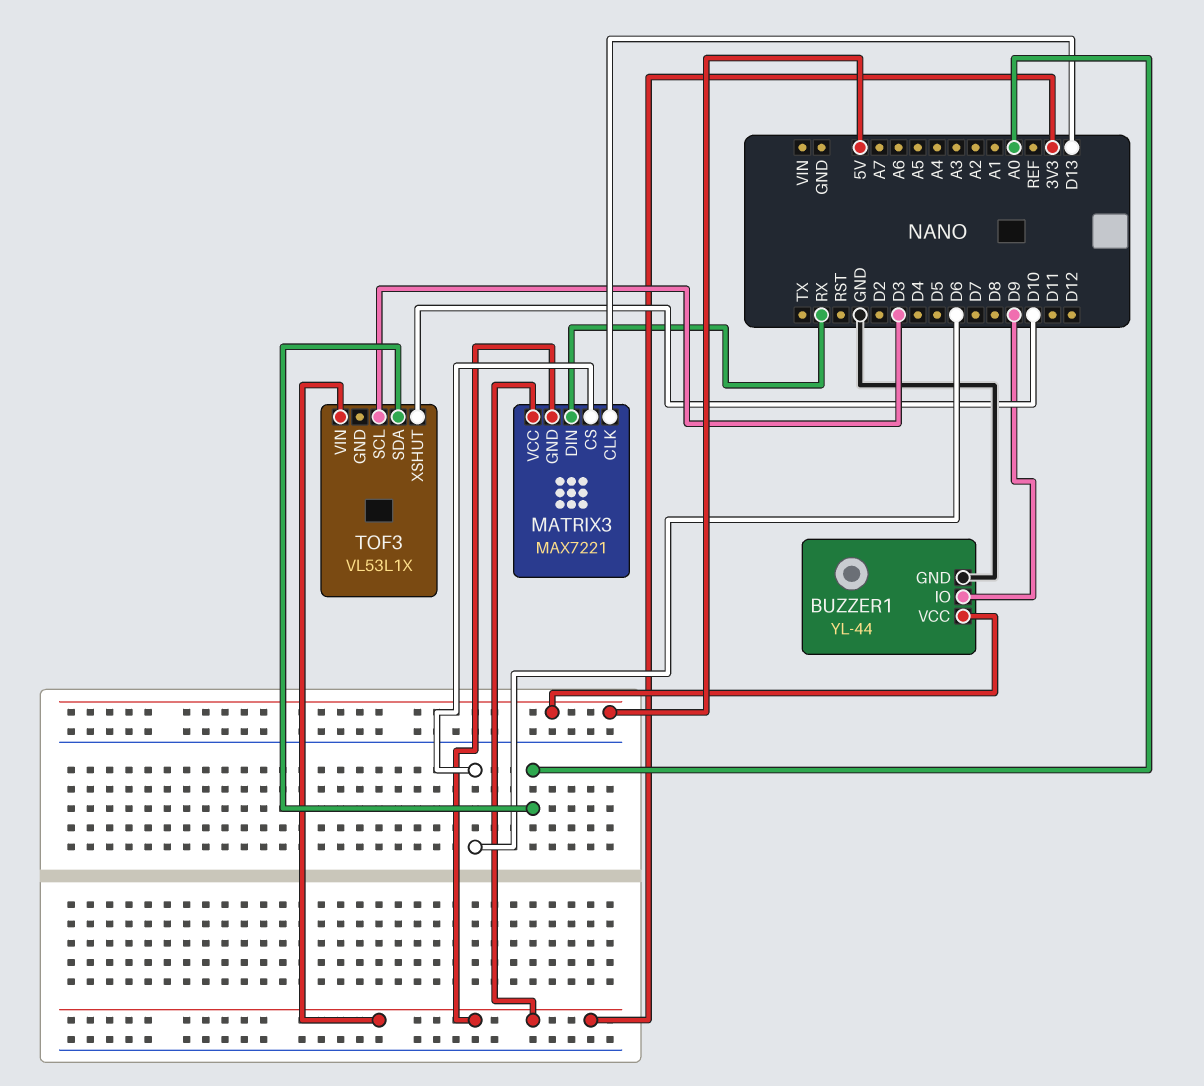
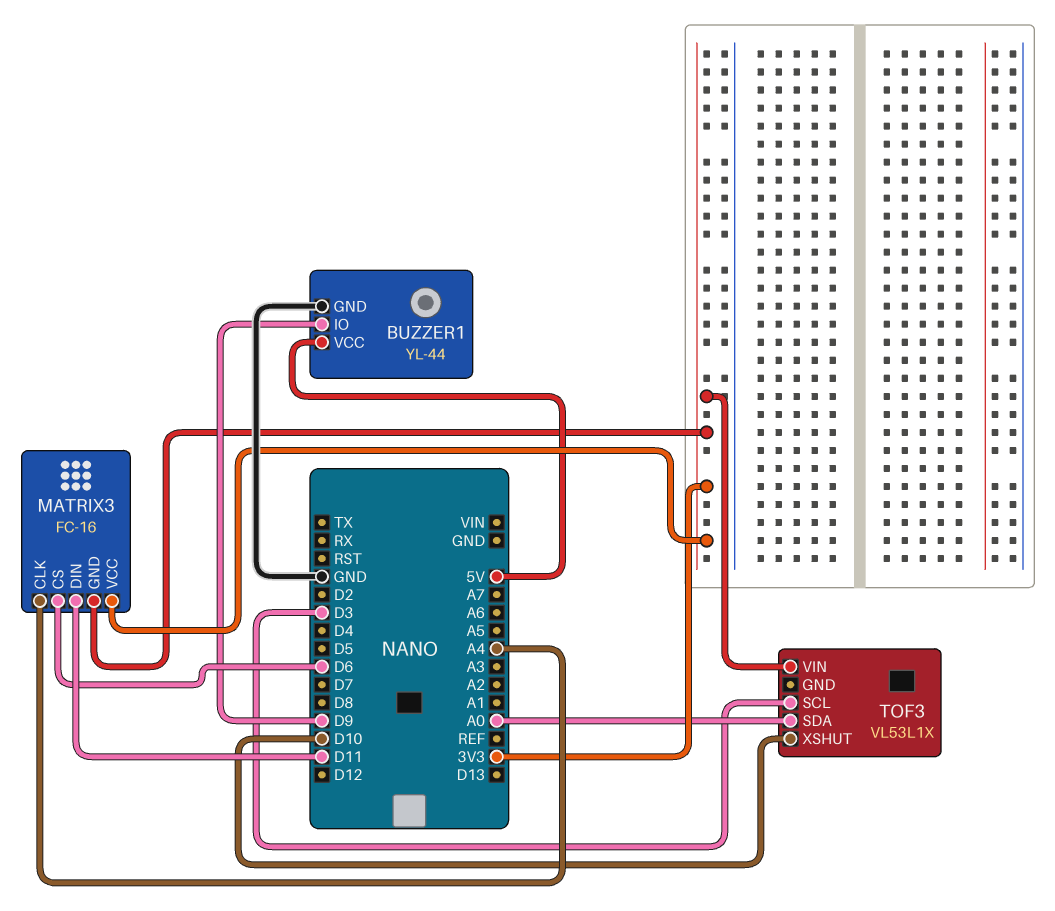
MATRIX3: MAX7221 -> FC-16
MATRIX3 pin CLK: D13 -> A4
MATRIX3 pin DIN: RX -> D11

